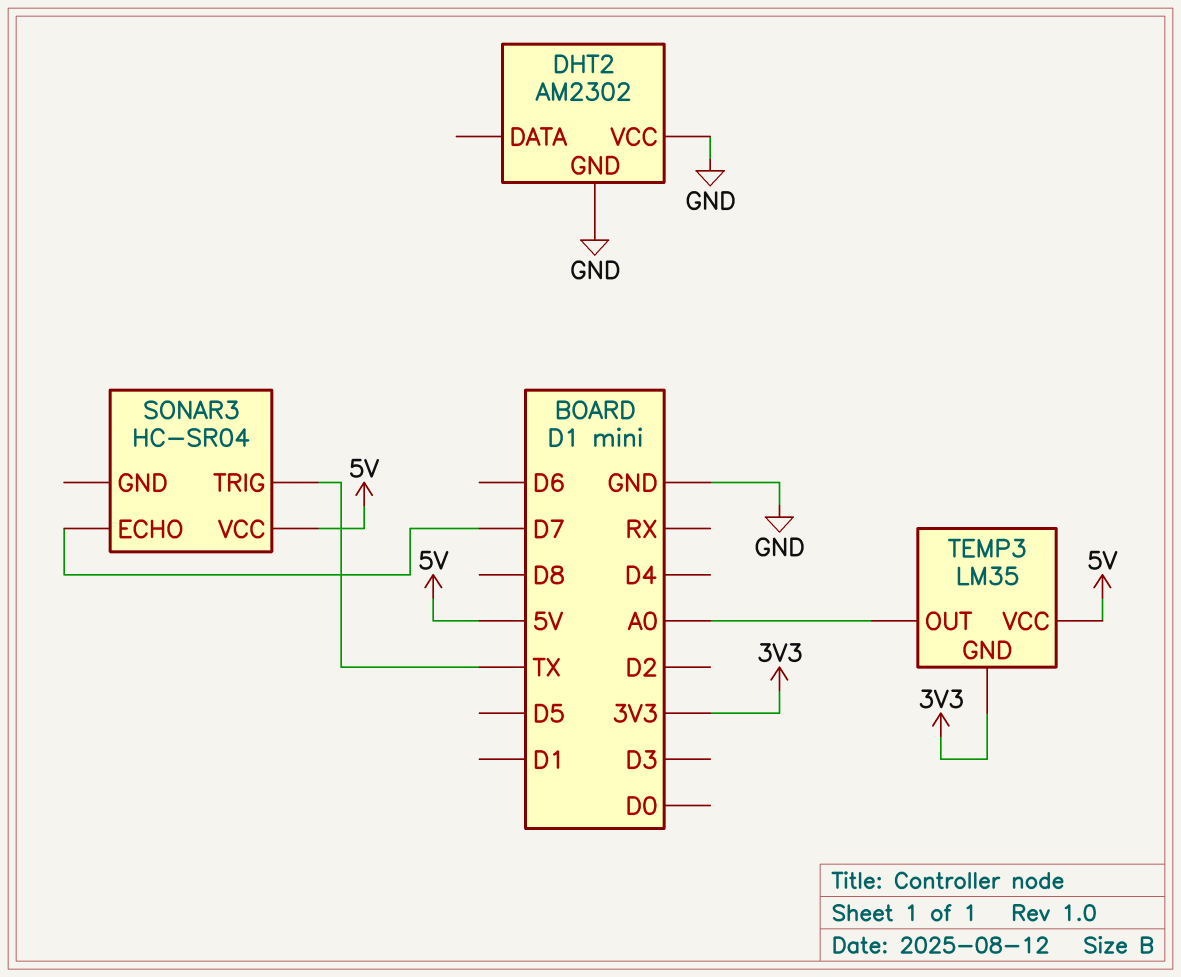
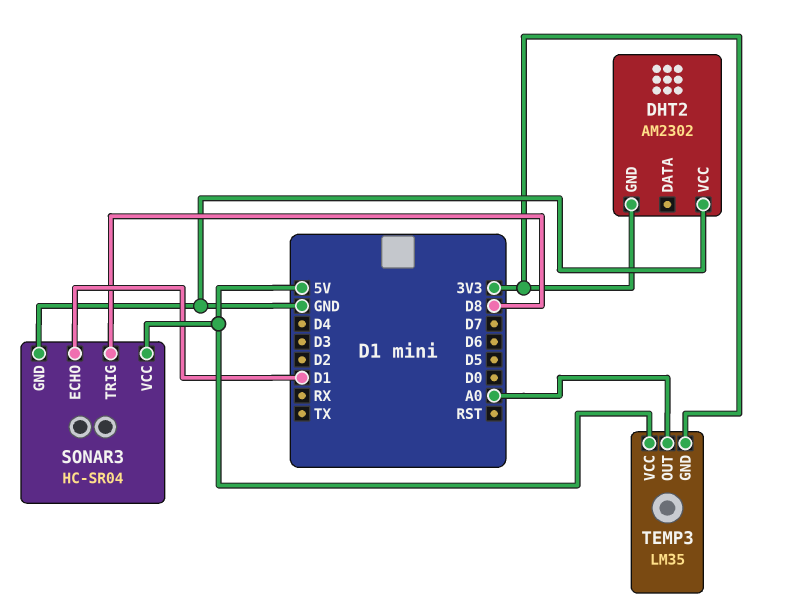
DHT2 pin GND: GND -> 3V3
SONAR3 pin ECHO: D7 -> D1
SONAR3 pin GND: none -> GND
SONAR3 pin TRIG: TX -> D8

